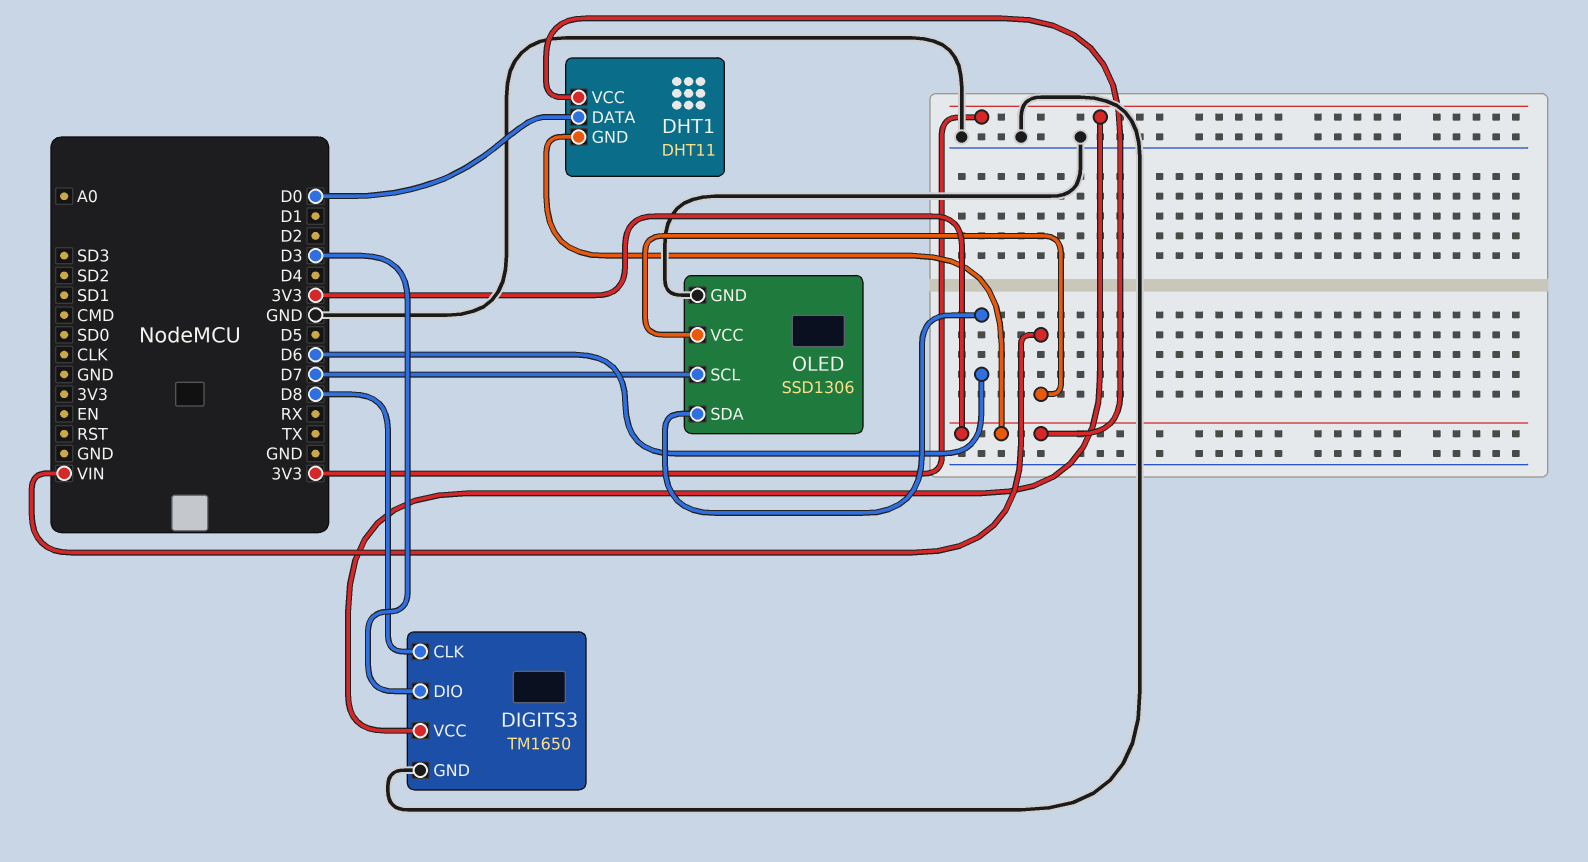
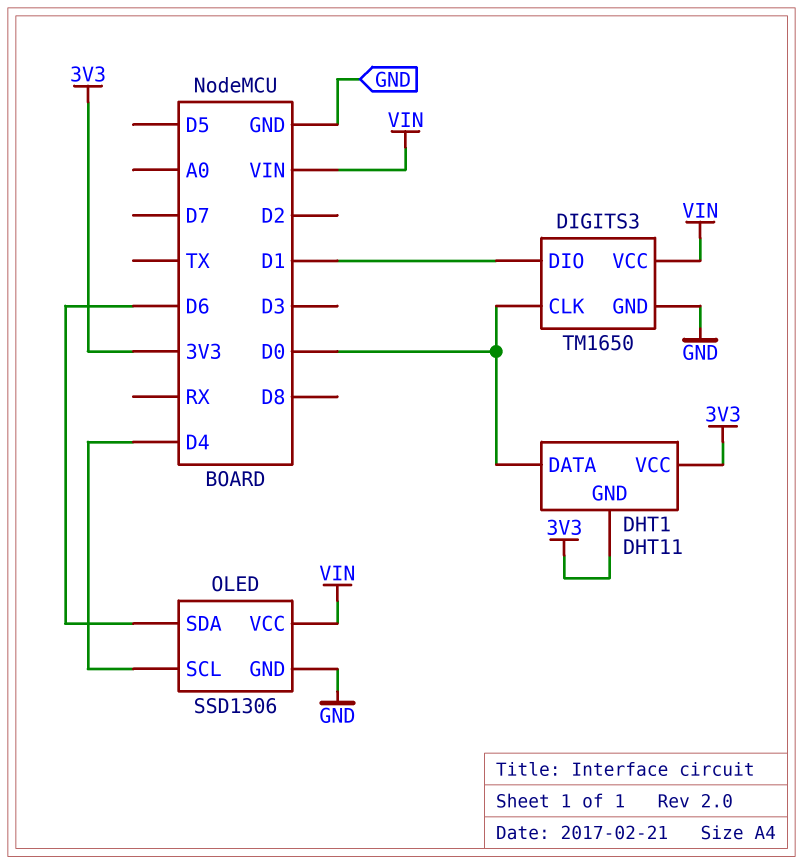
DIGITS3 pin CLK: D8 -> D0
DIGITS3 pin DIO: D3 -> D1
DIGITS3 pin VCC: 3V3 -> VIN
OLED pin SCL: D7 -> D4

